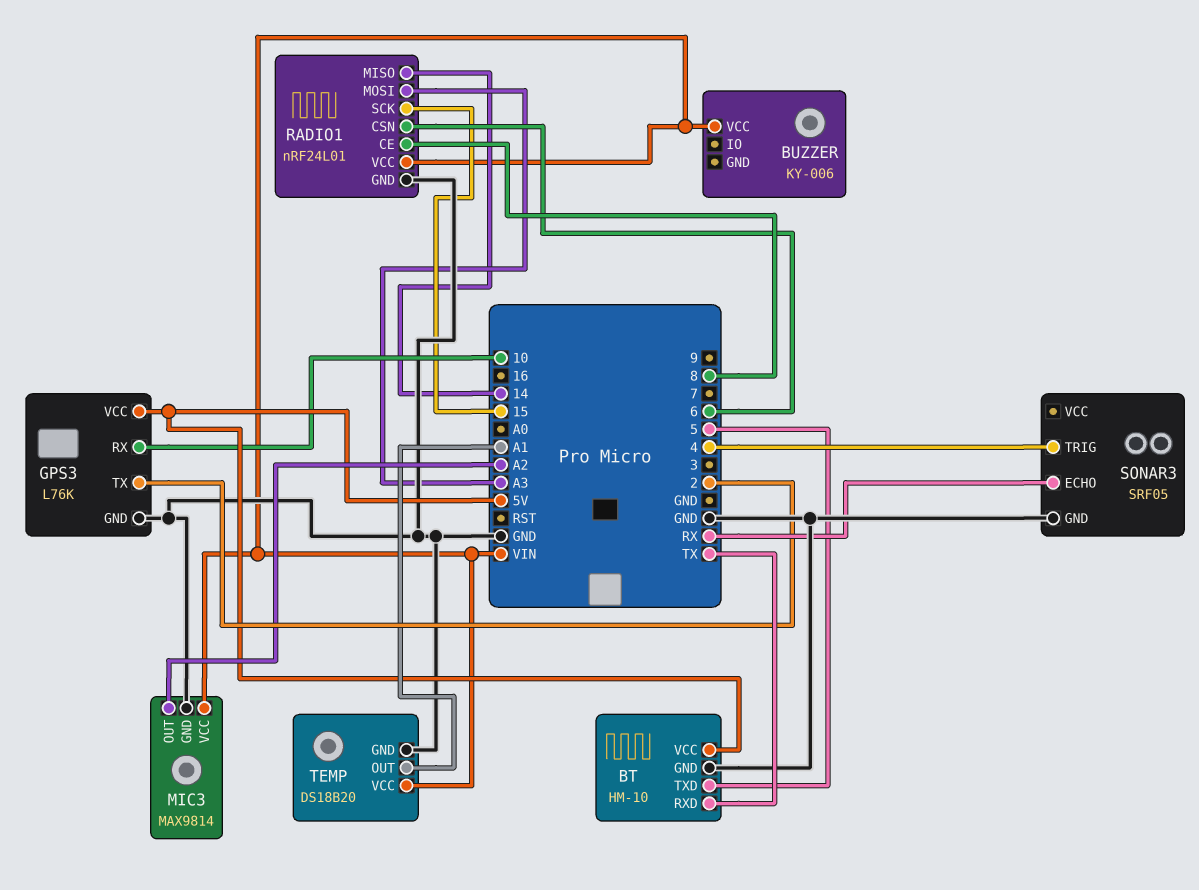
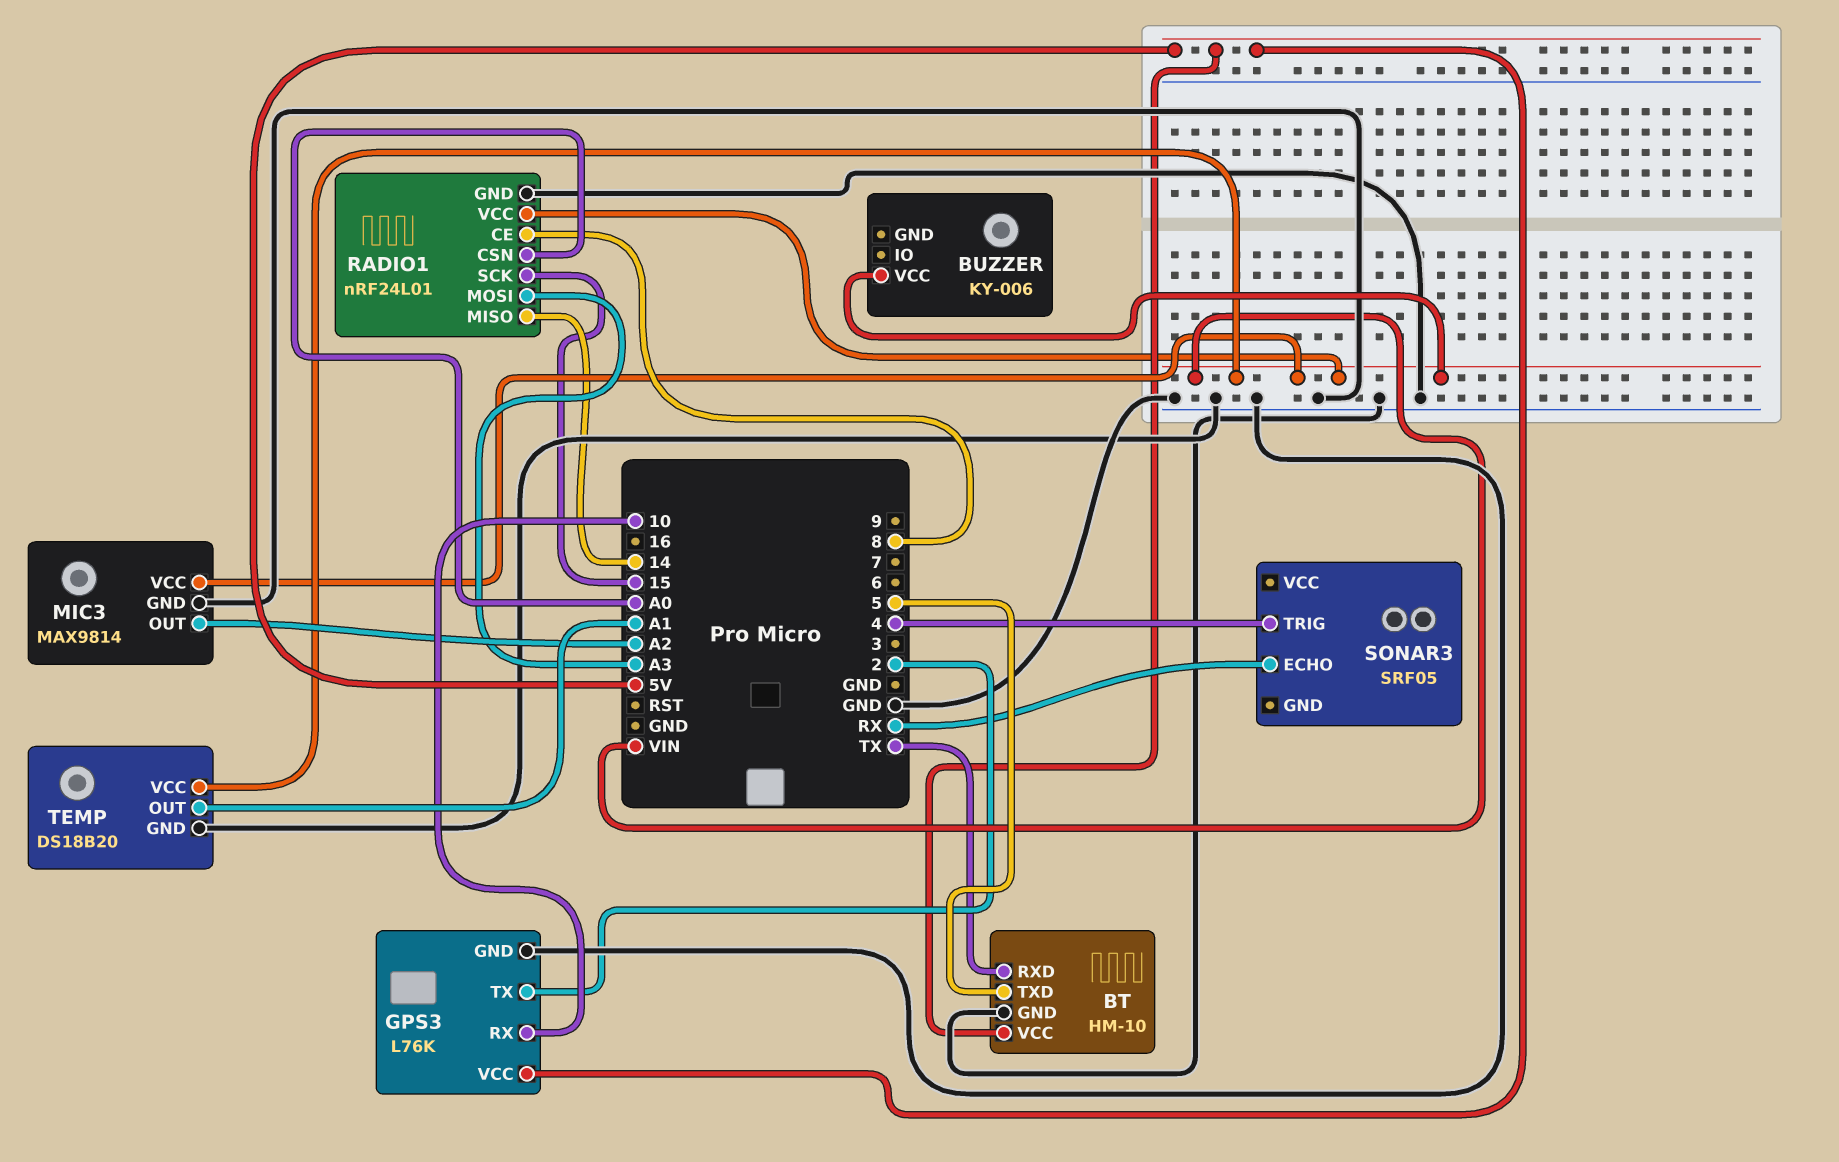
RADIO1 pin CSN: 6 -> A0
SONAR3 pin GND: GND -> none

